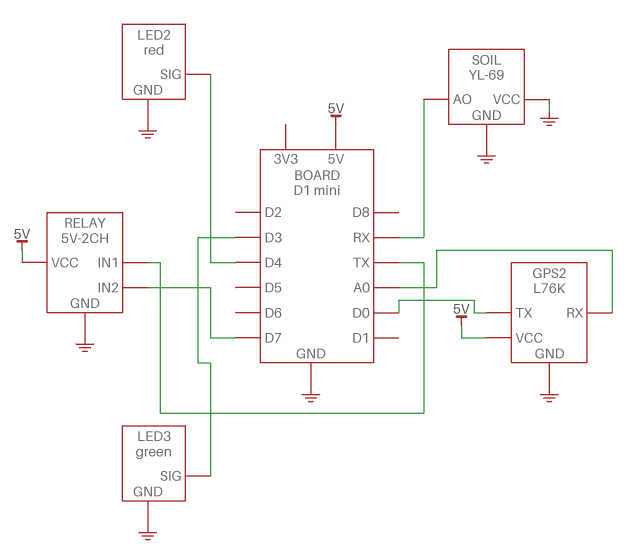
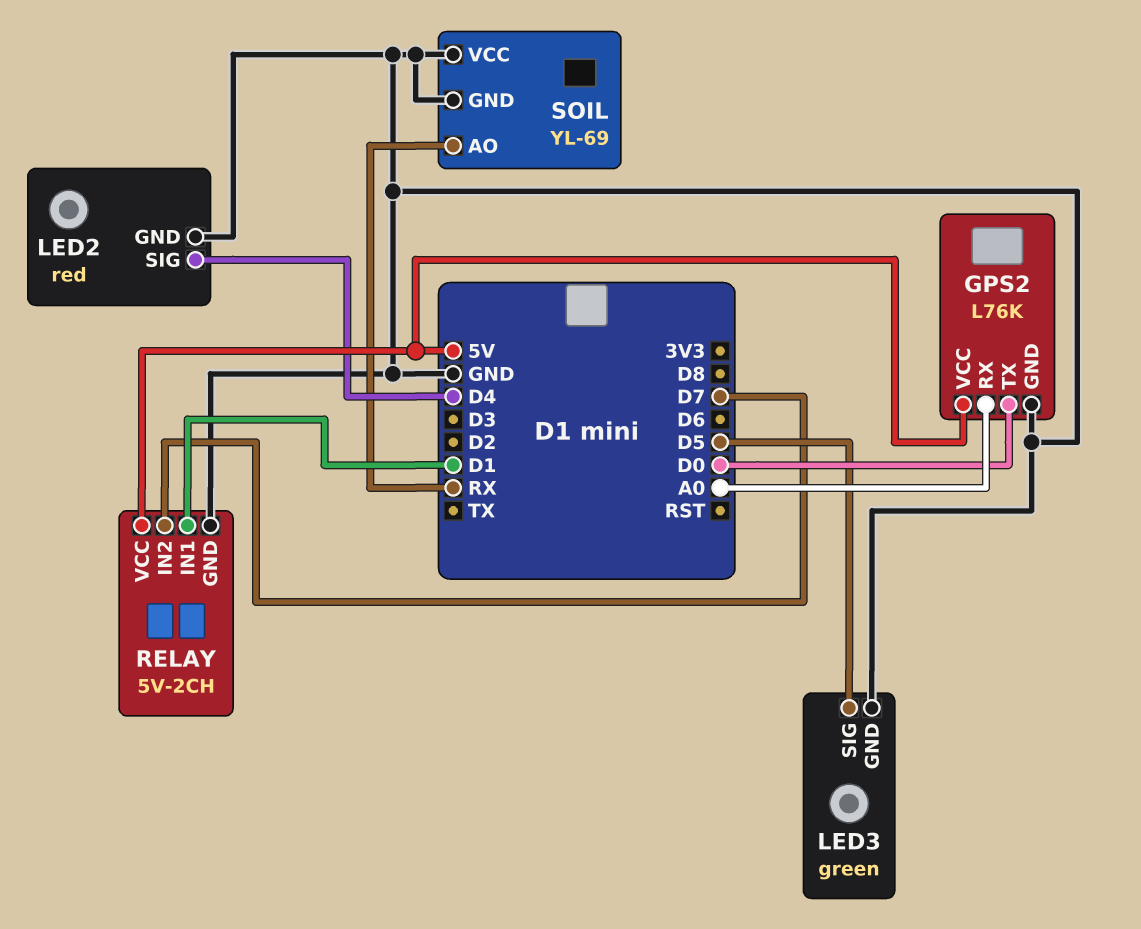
LED3 pin SIG: D3 -> D5
RELAY pin IN1: TX -> D1

